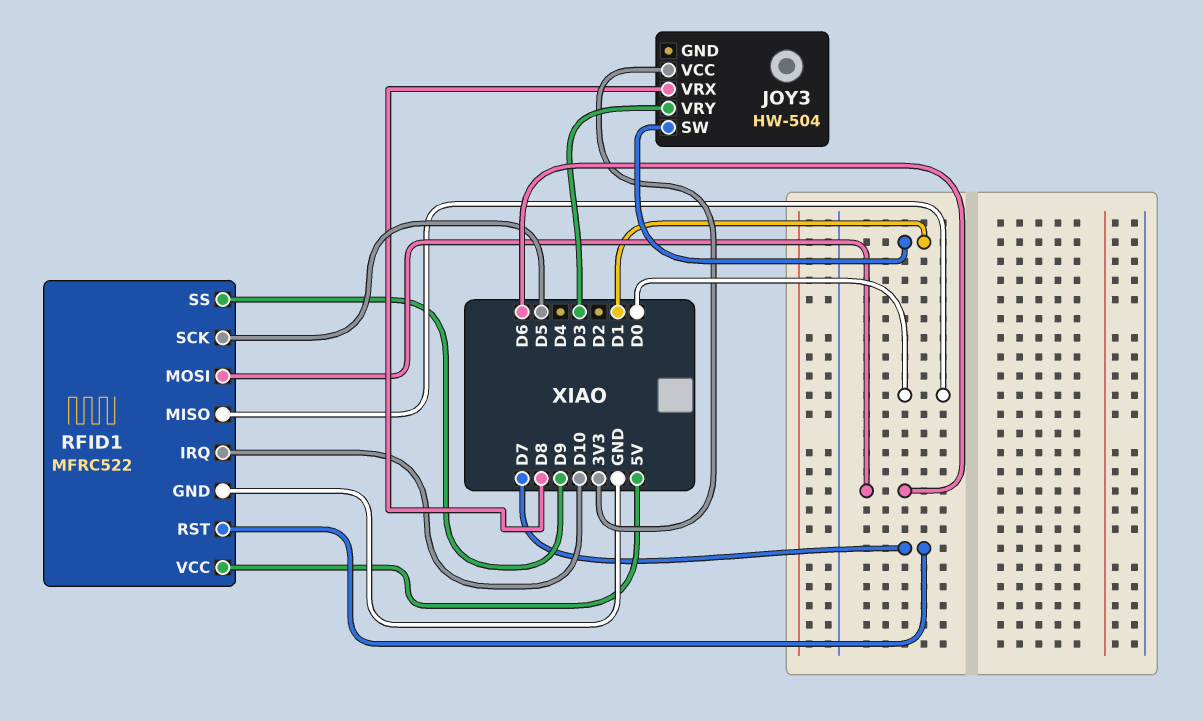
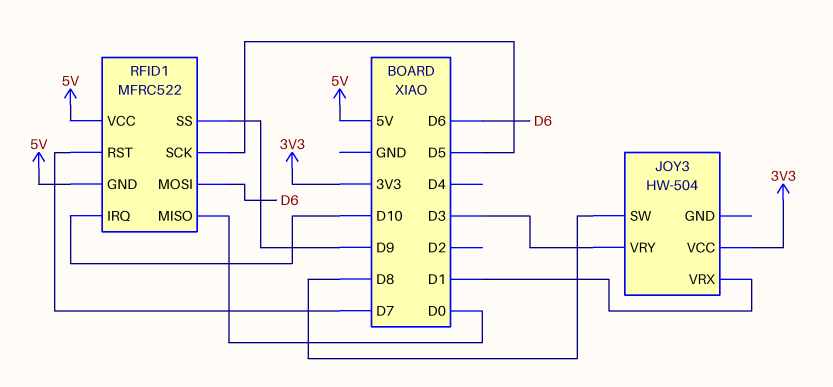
JOY3 pin SW: D1 -> D8
JOY3 pin VRX: D8 -> D1
RFID1 pin GND: GND -> 5V

